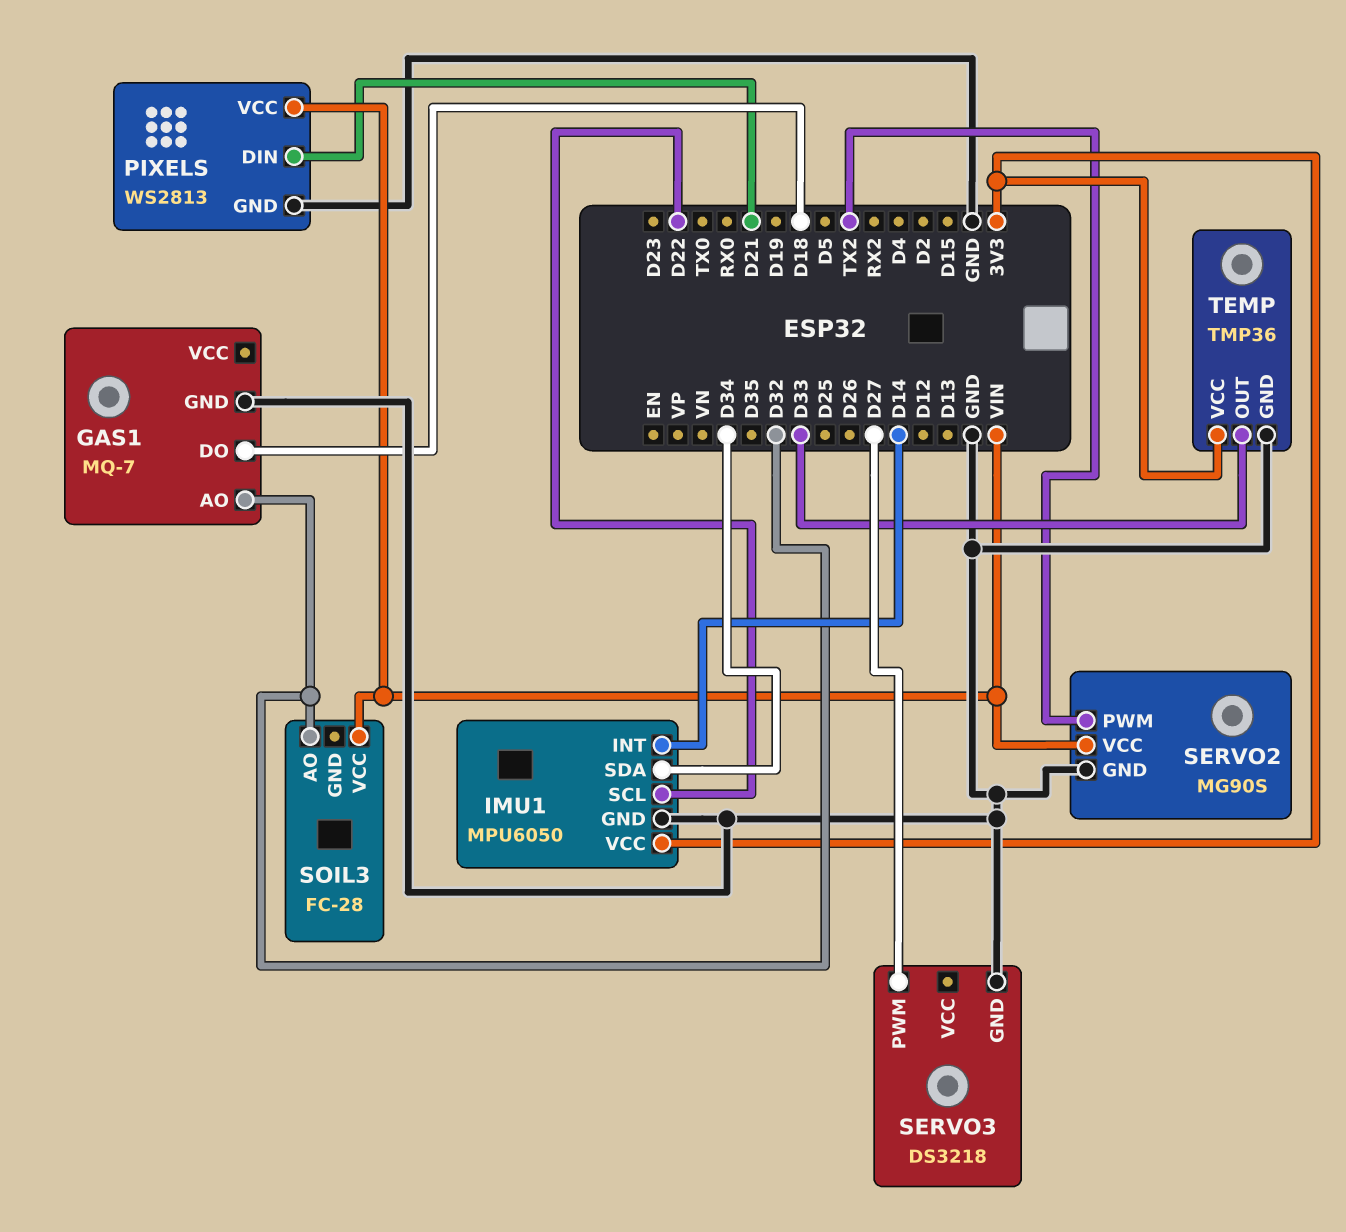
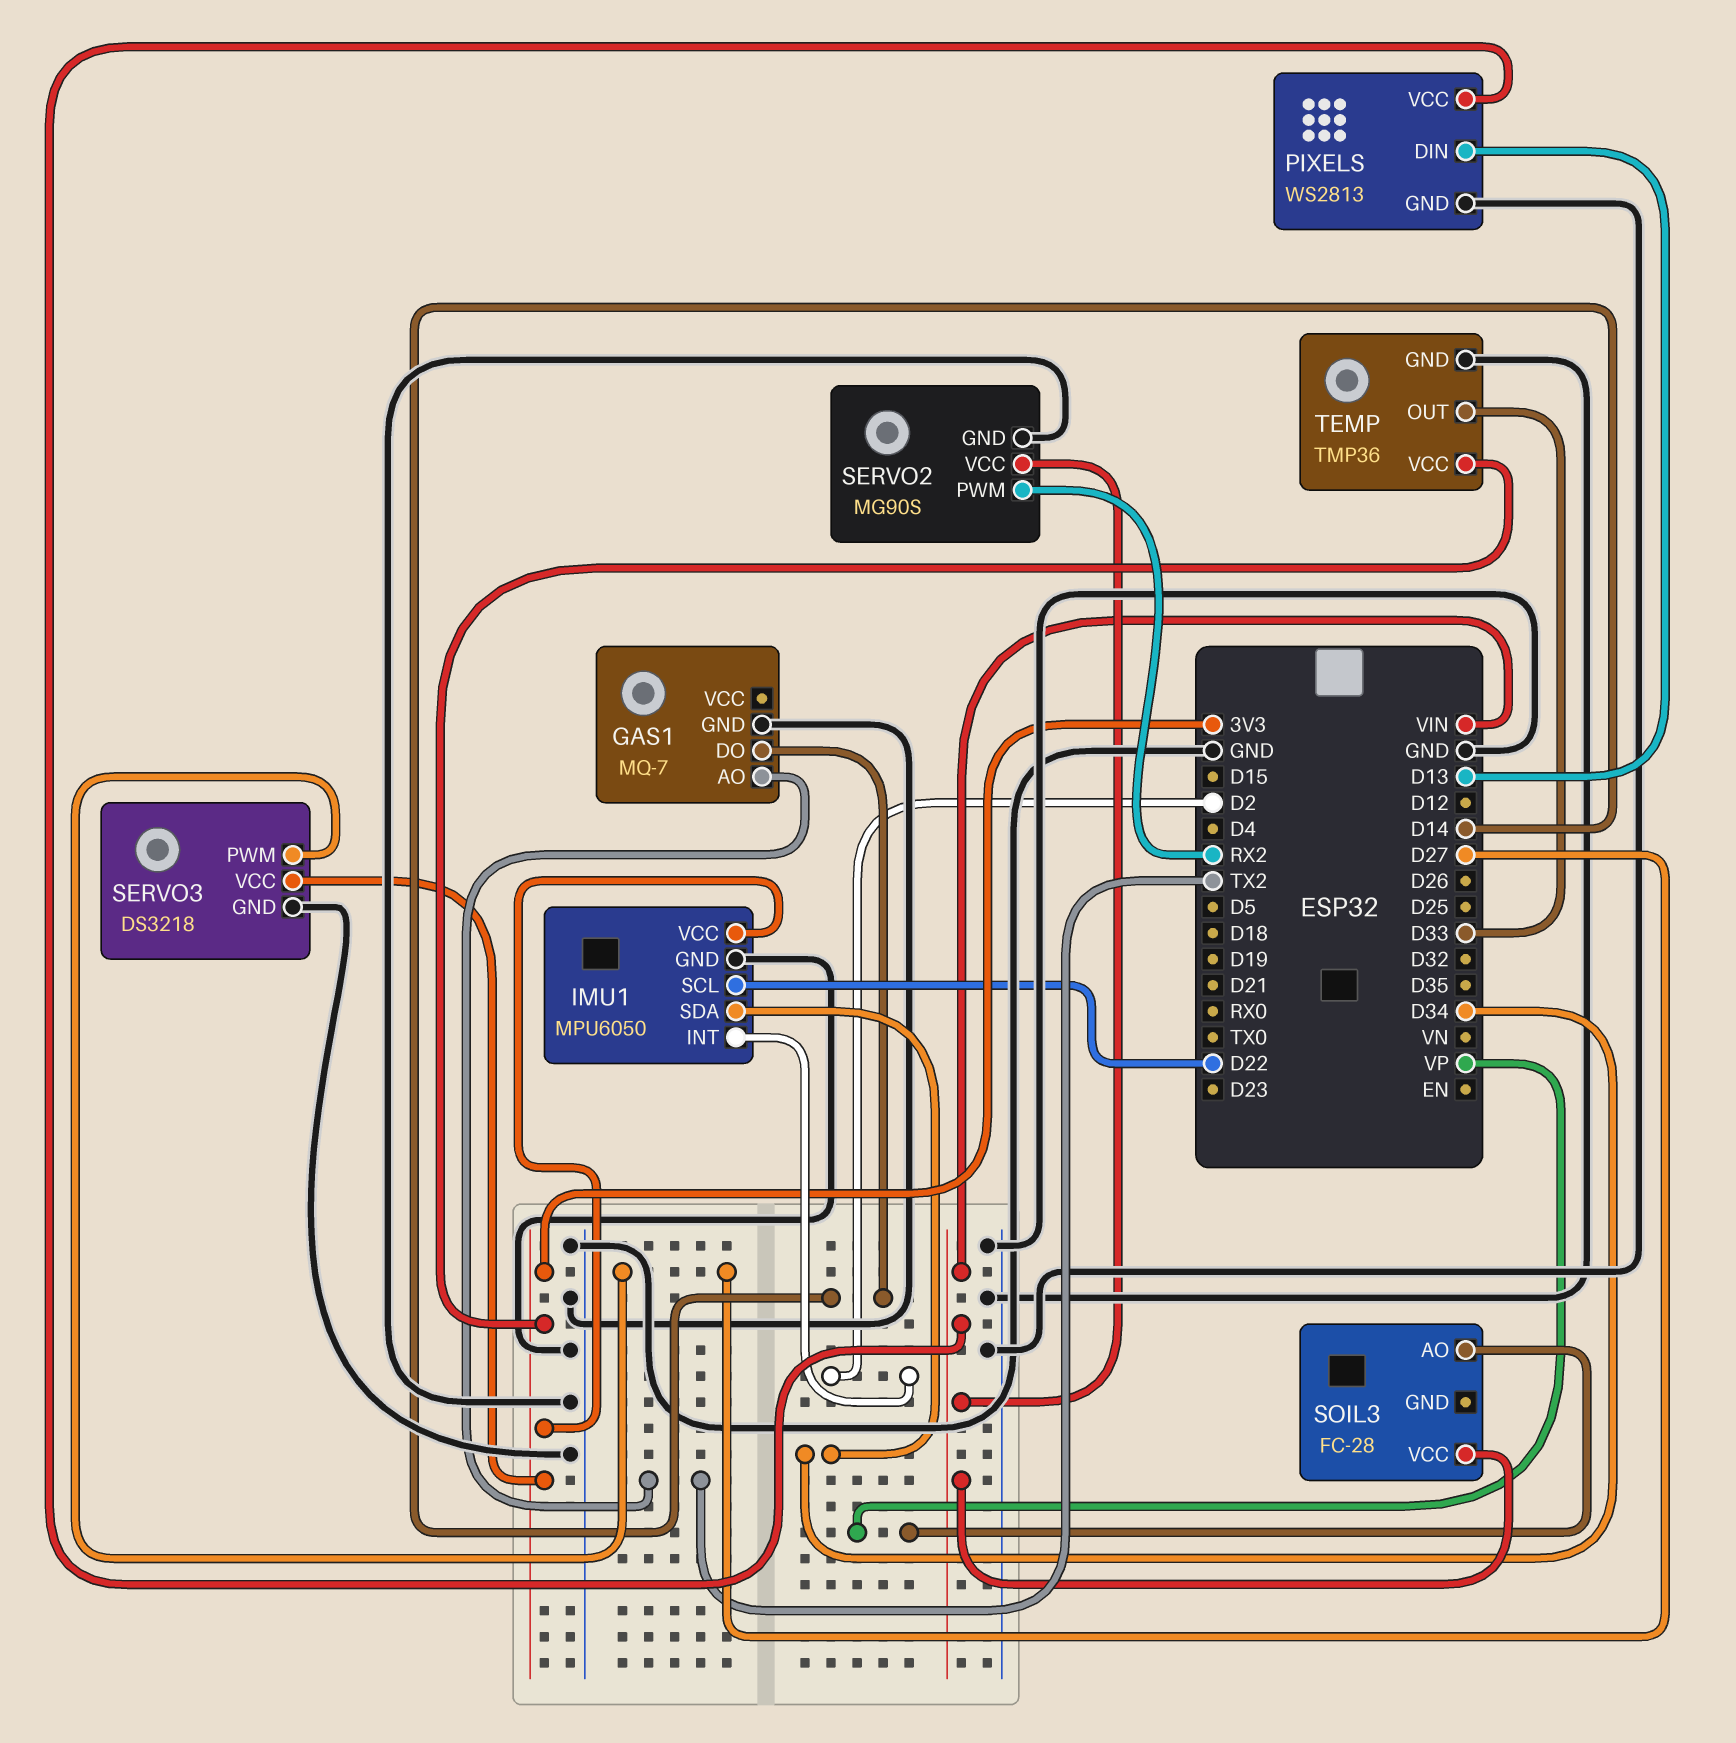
GAS1 pin AO: D32 -> TX2
GAS1 pin DO: D18 -> D14
IMU1 pin INT: D14 -> D2
PIXELS pin DIN: D21 -> D13
SERVO2 pin PWM: TX2 -> RX2
SERVO3 pin VCC: none -> 3V3
SOIL3 pin AO: D32 -> VP

